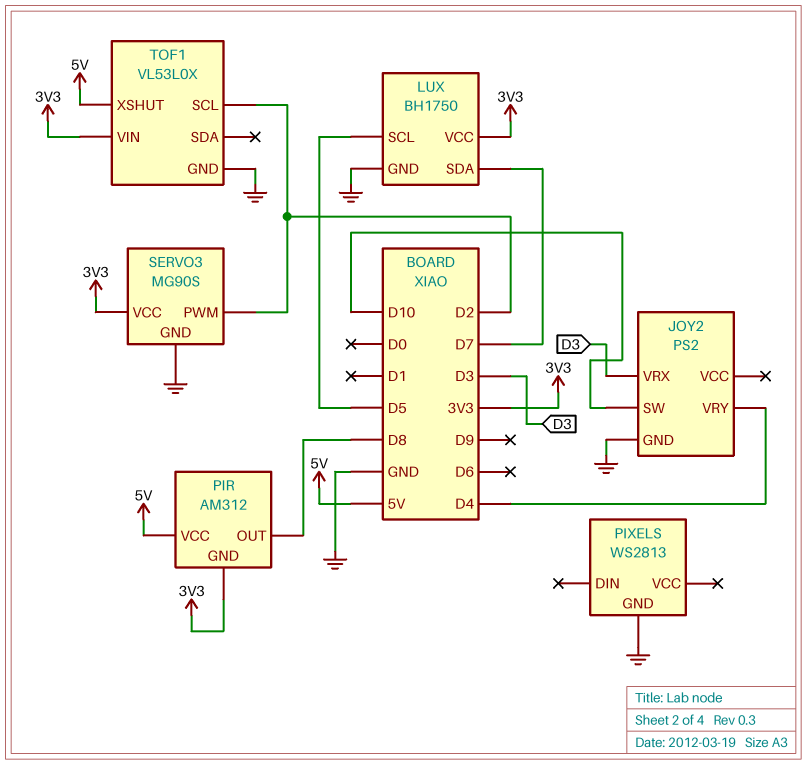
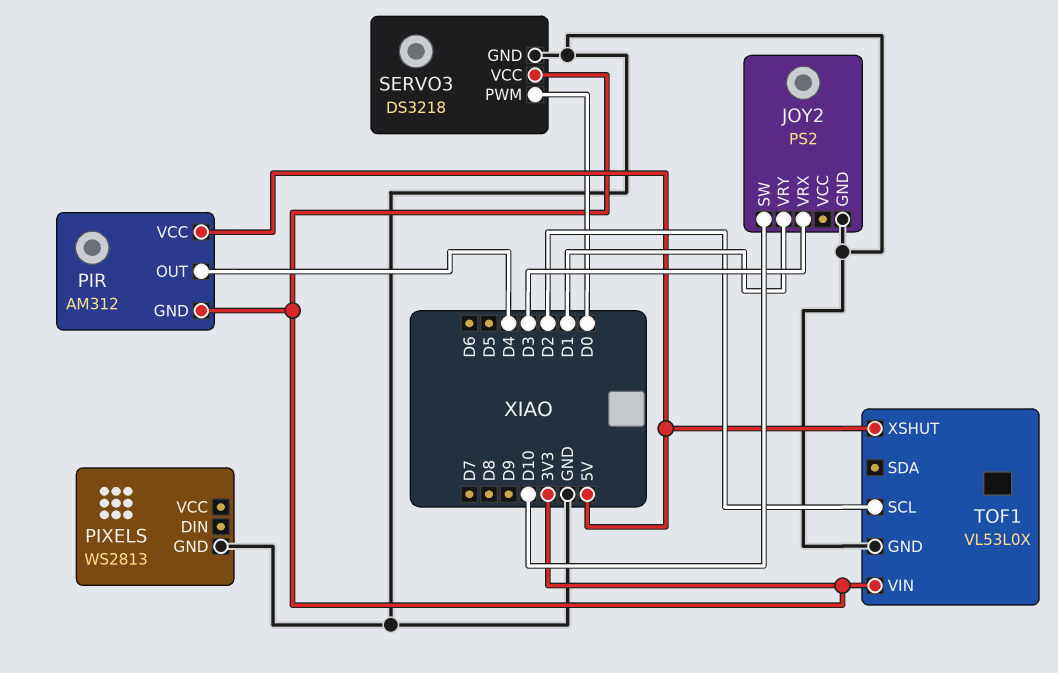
JOY2 pin VRY: D4 -> D1
LUX: BH1750 -> none
LUX pin GND: GND -> none
LUX pin SCL: D5 -> none
LUX pin SDA: D7 -> none
LUX pin VCC: 3V3 -> none
PIR pin OUT: D8 -> D4
SERVO3: MG90S -> DS3218
SERVO3 pin PWM: D2 -> D0

